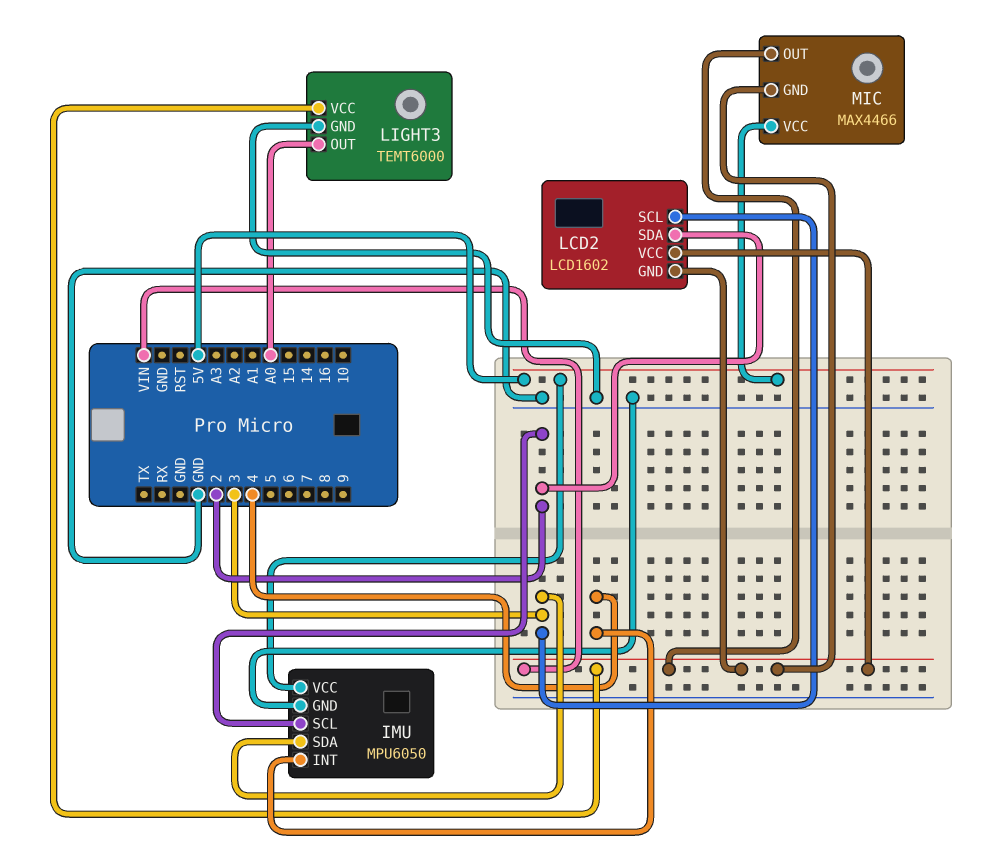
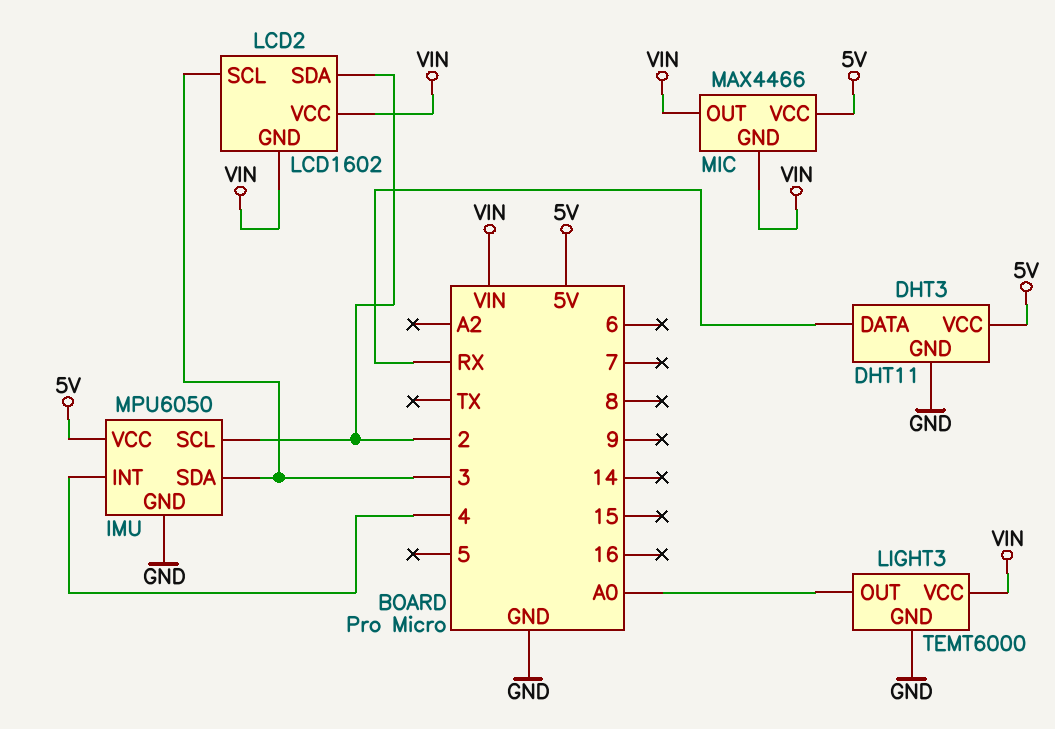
DHT3: none -> DHT11
DHT3 pin DATA: none -> RX
DHT3 pin GND: none -> GND
DHT3 pin VCC: none -> 5V

